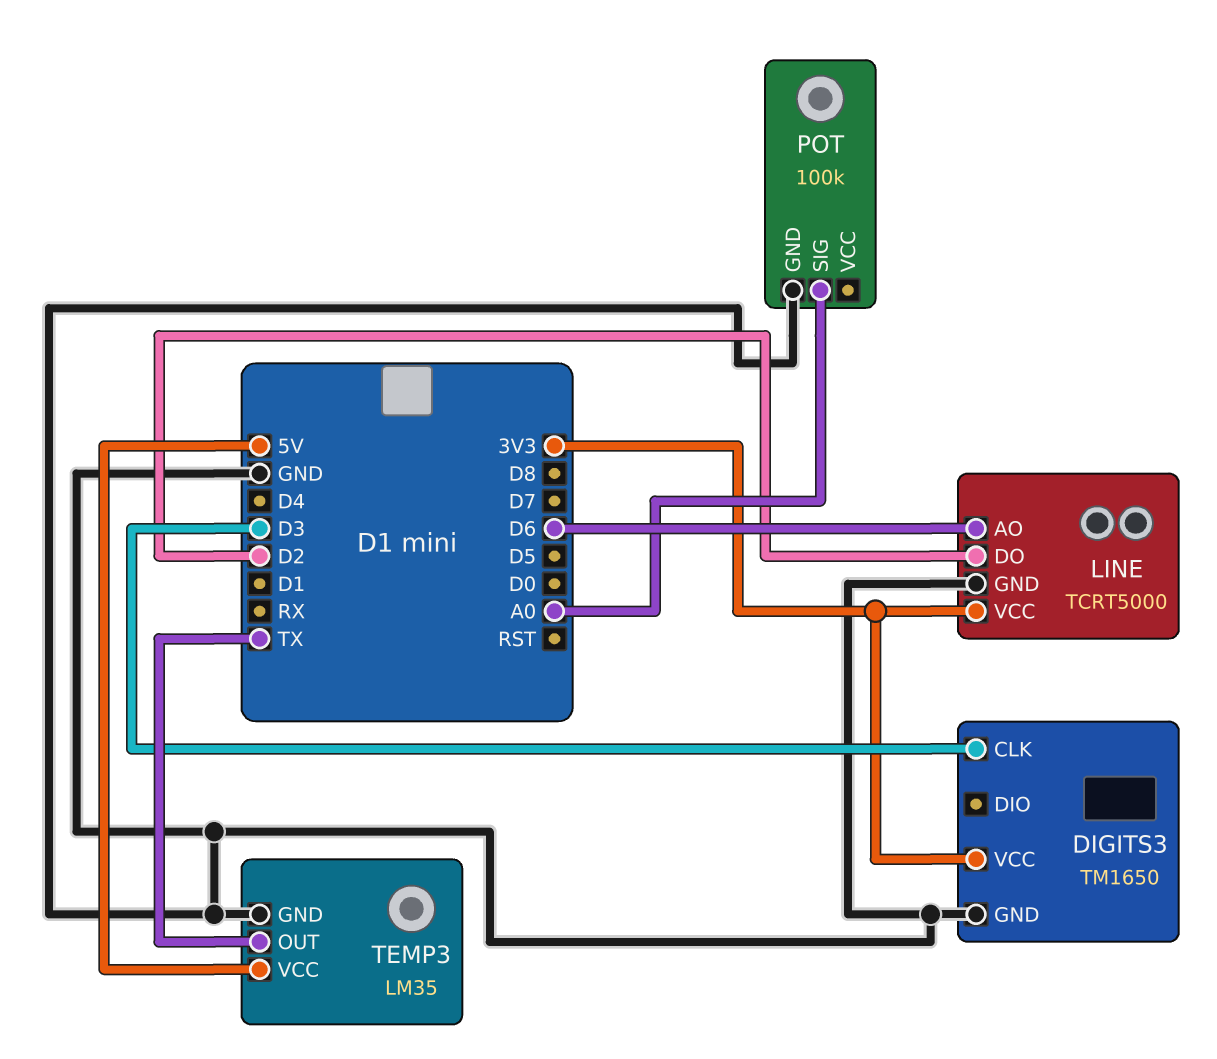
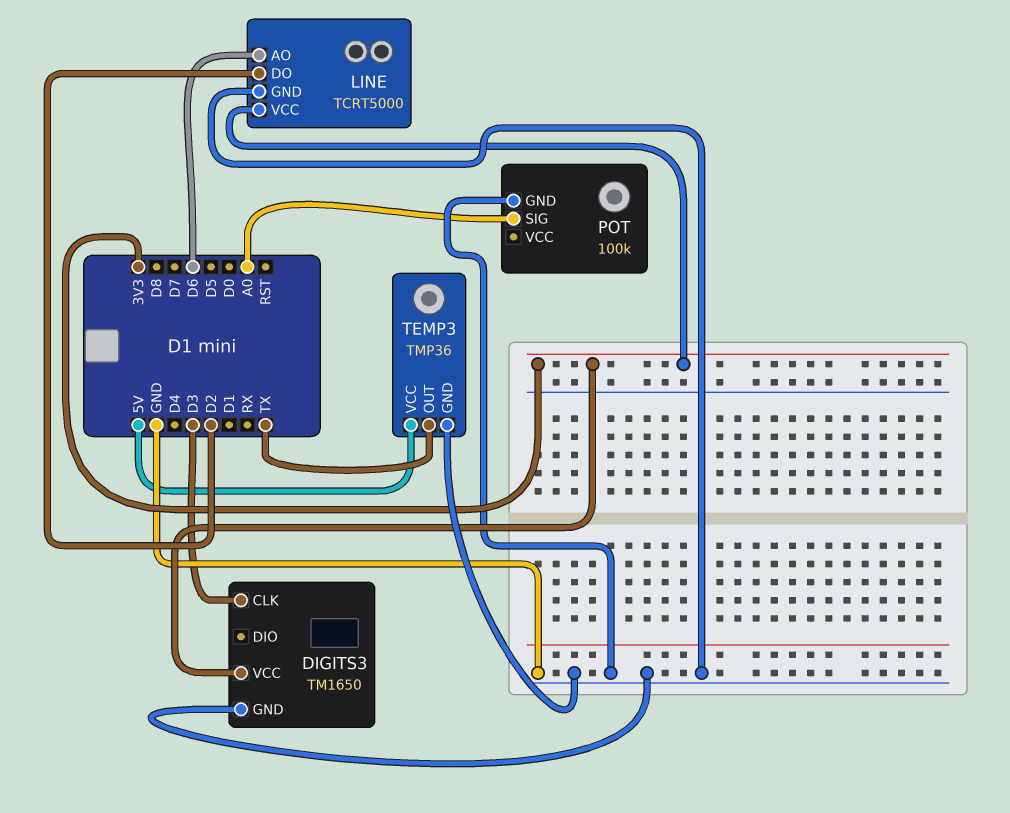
TEMP3: LM35 -> TMP36

